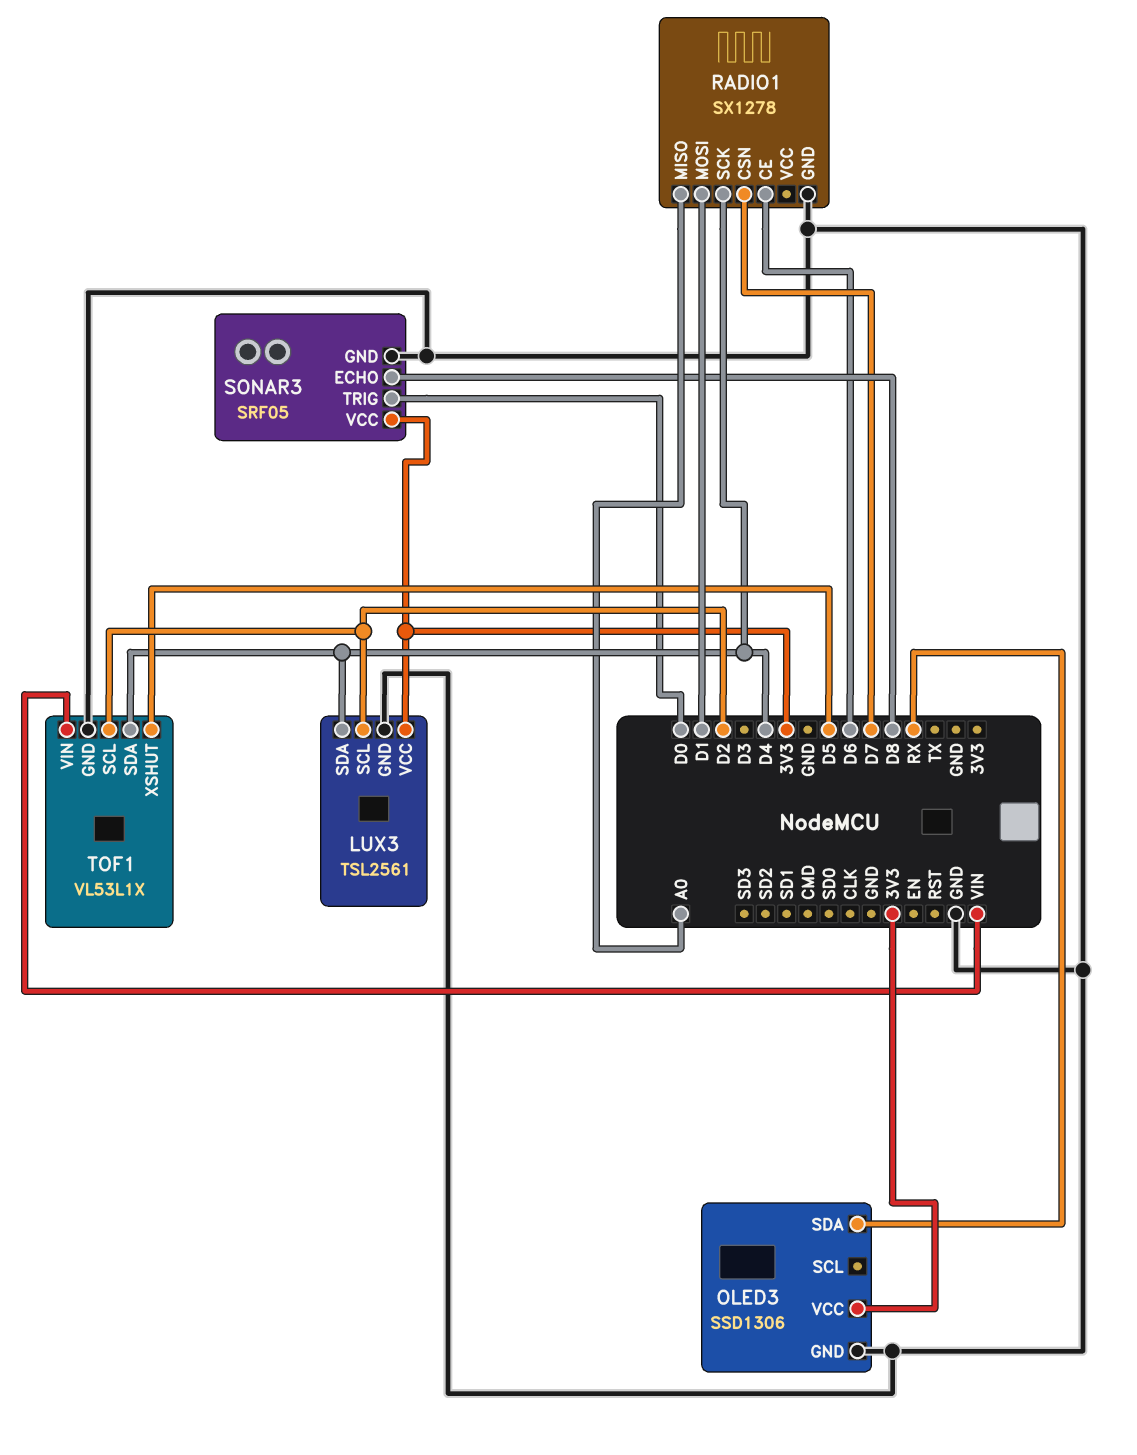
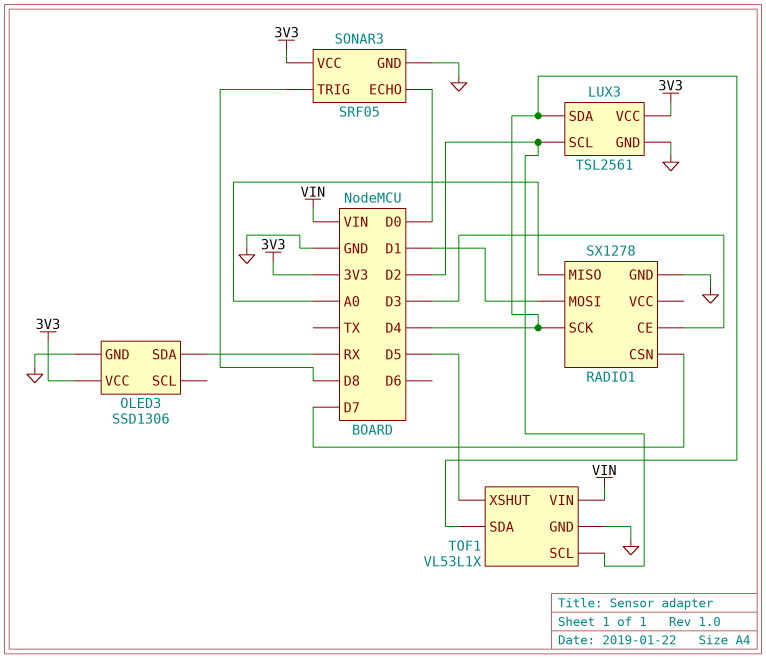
RADIO1 pin CE: D6 -> D3
SONAR3 pin ECHO: D8 -> D0
SONAR3 pin TRIG: D0 -> D8

